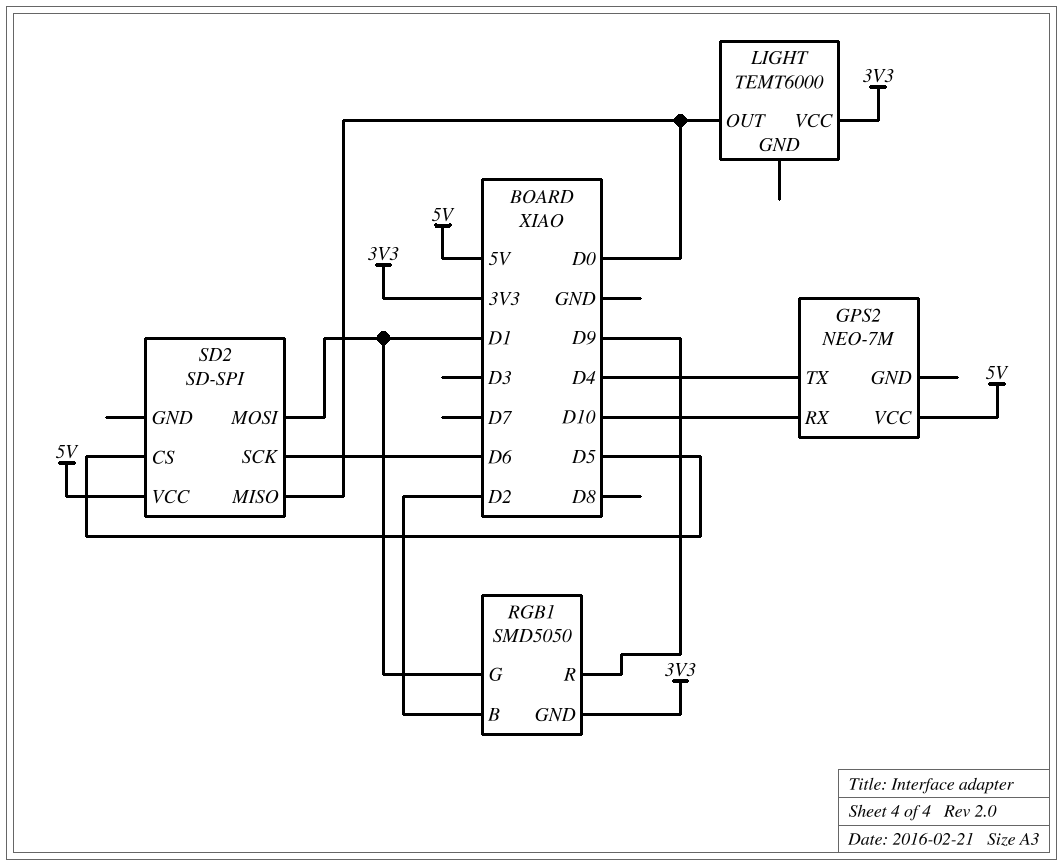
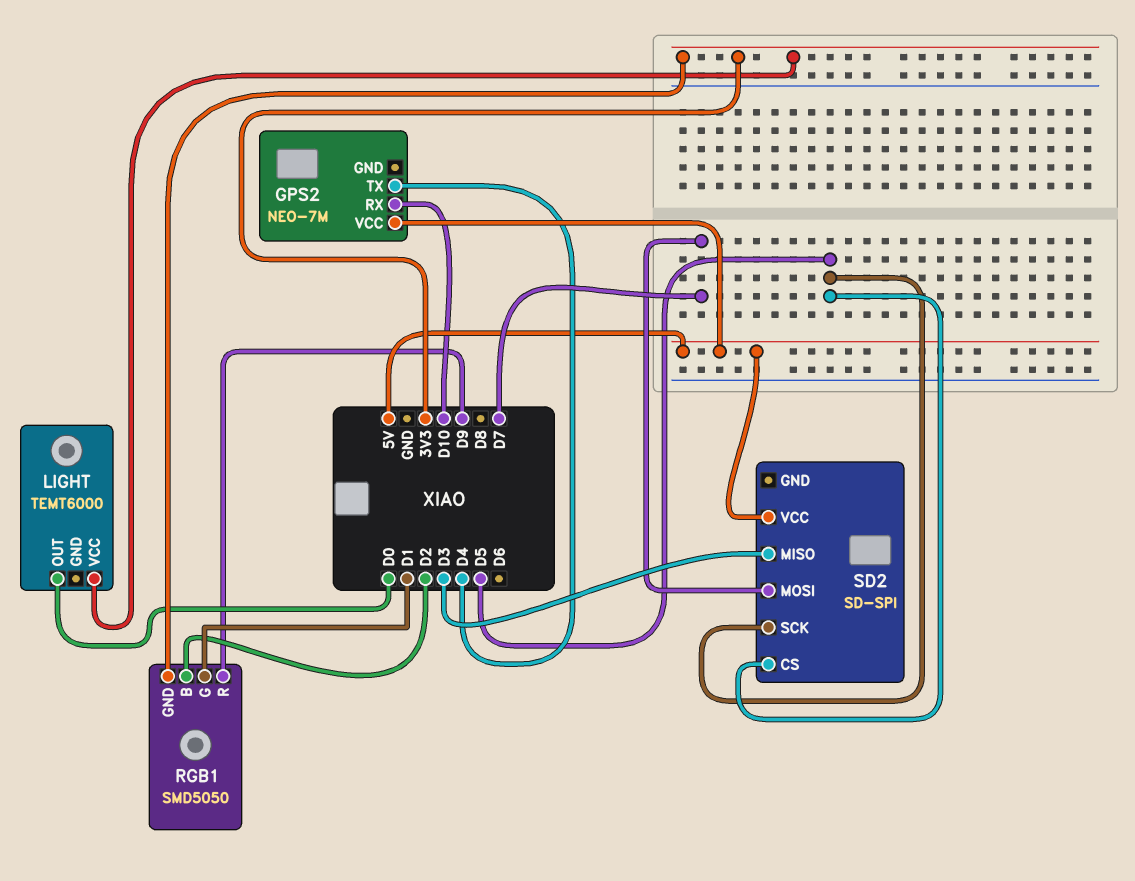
SD2 pin MISO: D0 -> D3
SD2 pin MOSI: D1 -> D7
SD2 pin SCK: D6 -> D5

